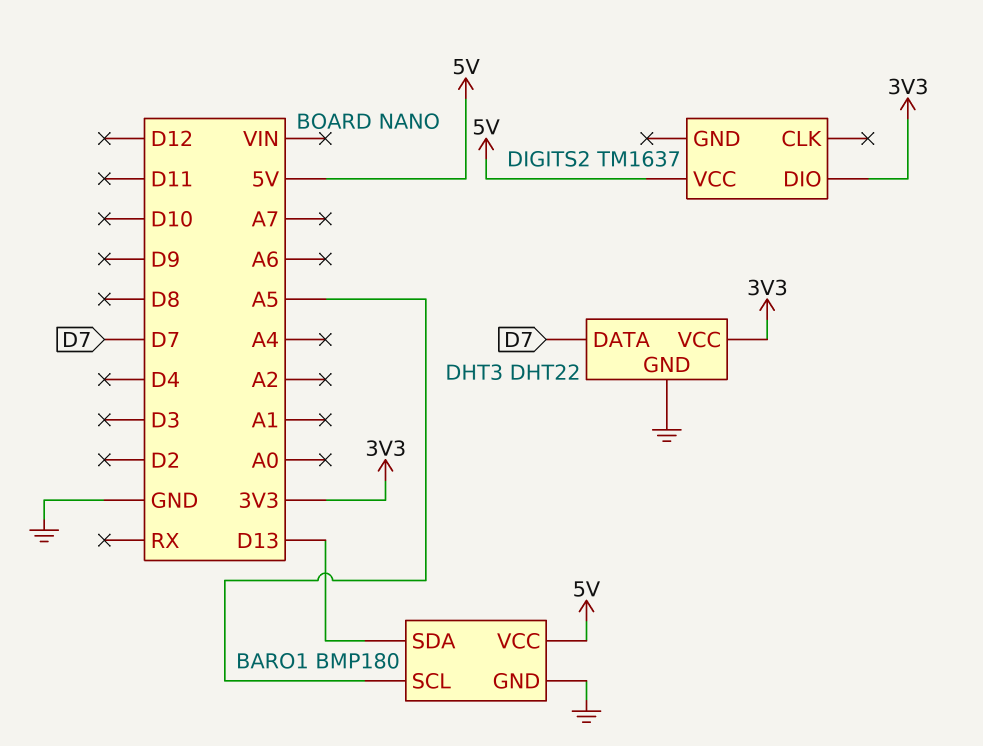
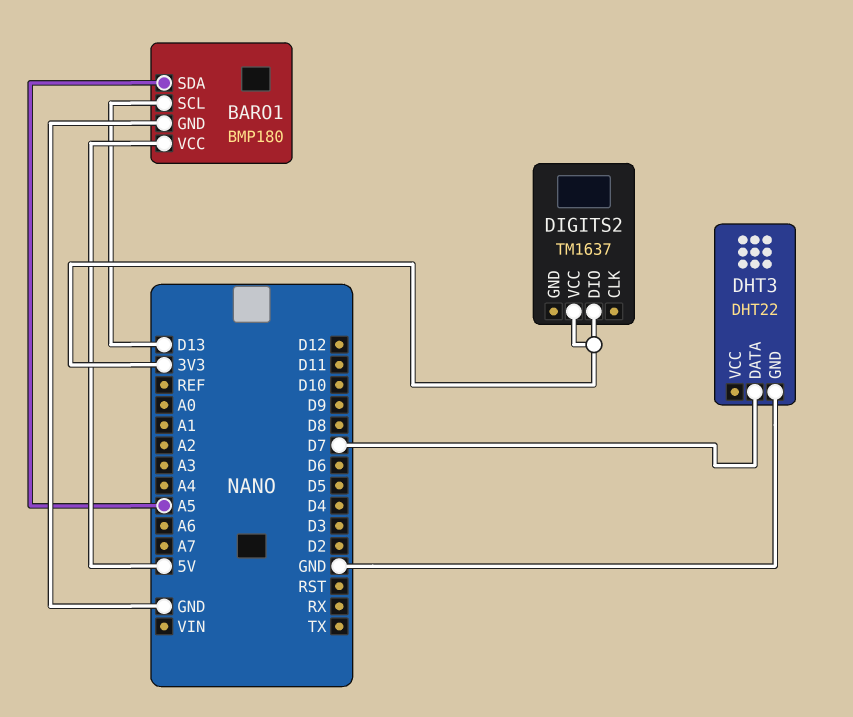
BARO1 pin SCL: A5 -> D13
BARO1 pin SDA: D13 -> A5
DHT3 pin VCC: 3V3 -> none
DIGITS2 pin VCC: 5V -> 3V3

